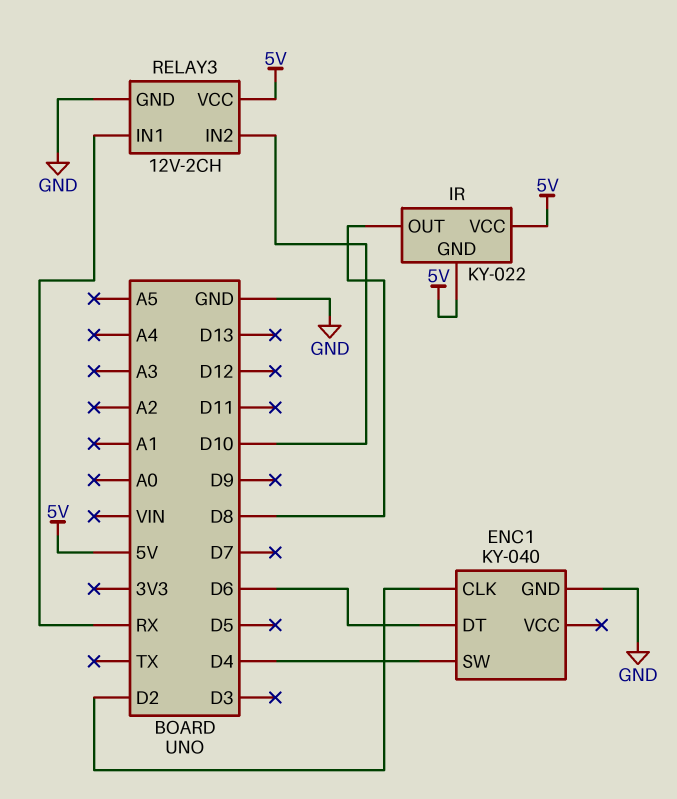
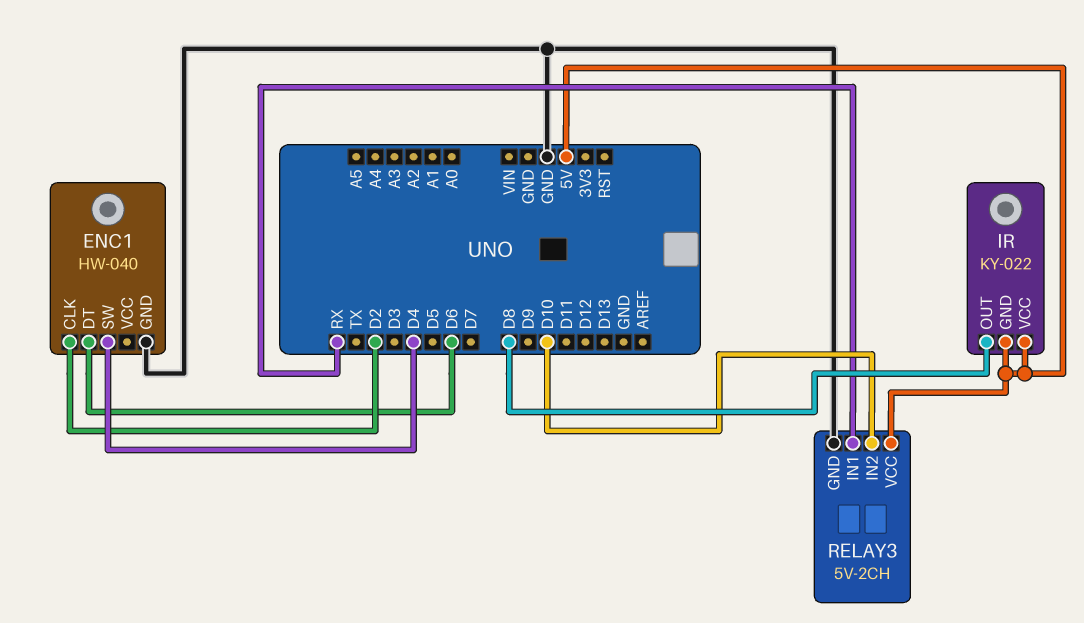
ENC1: KY-040 -> HW-040
RELAY3: 12V-2CH -> 5V-2CH

